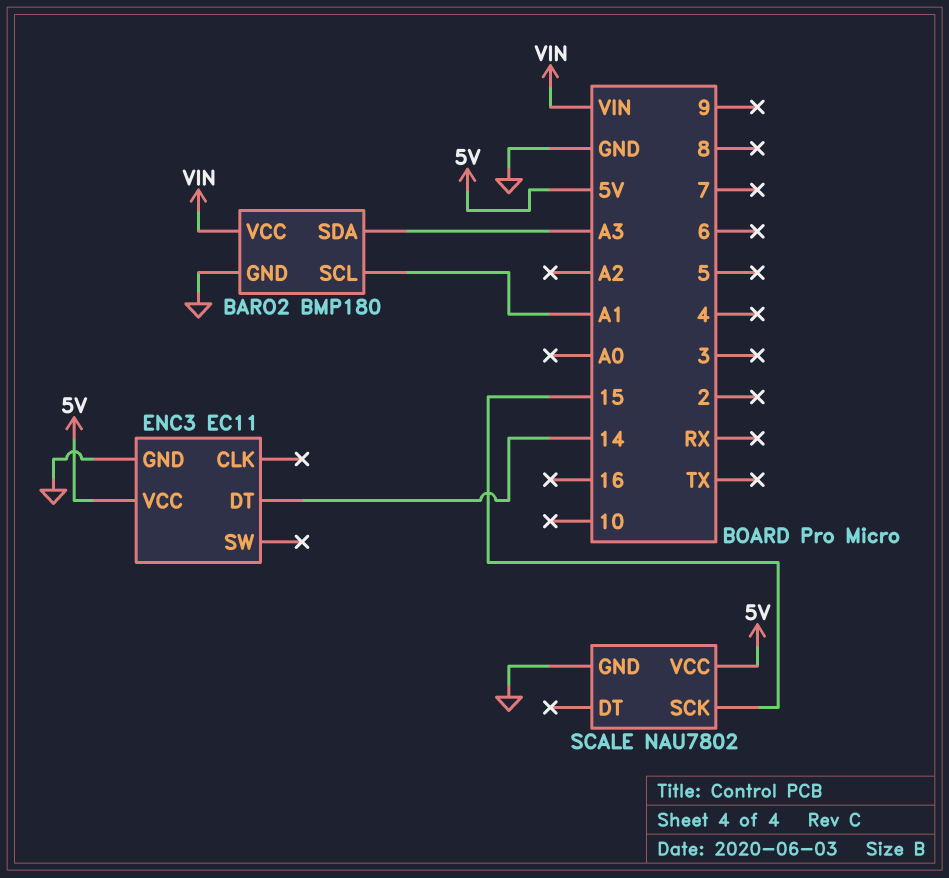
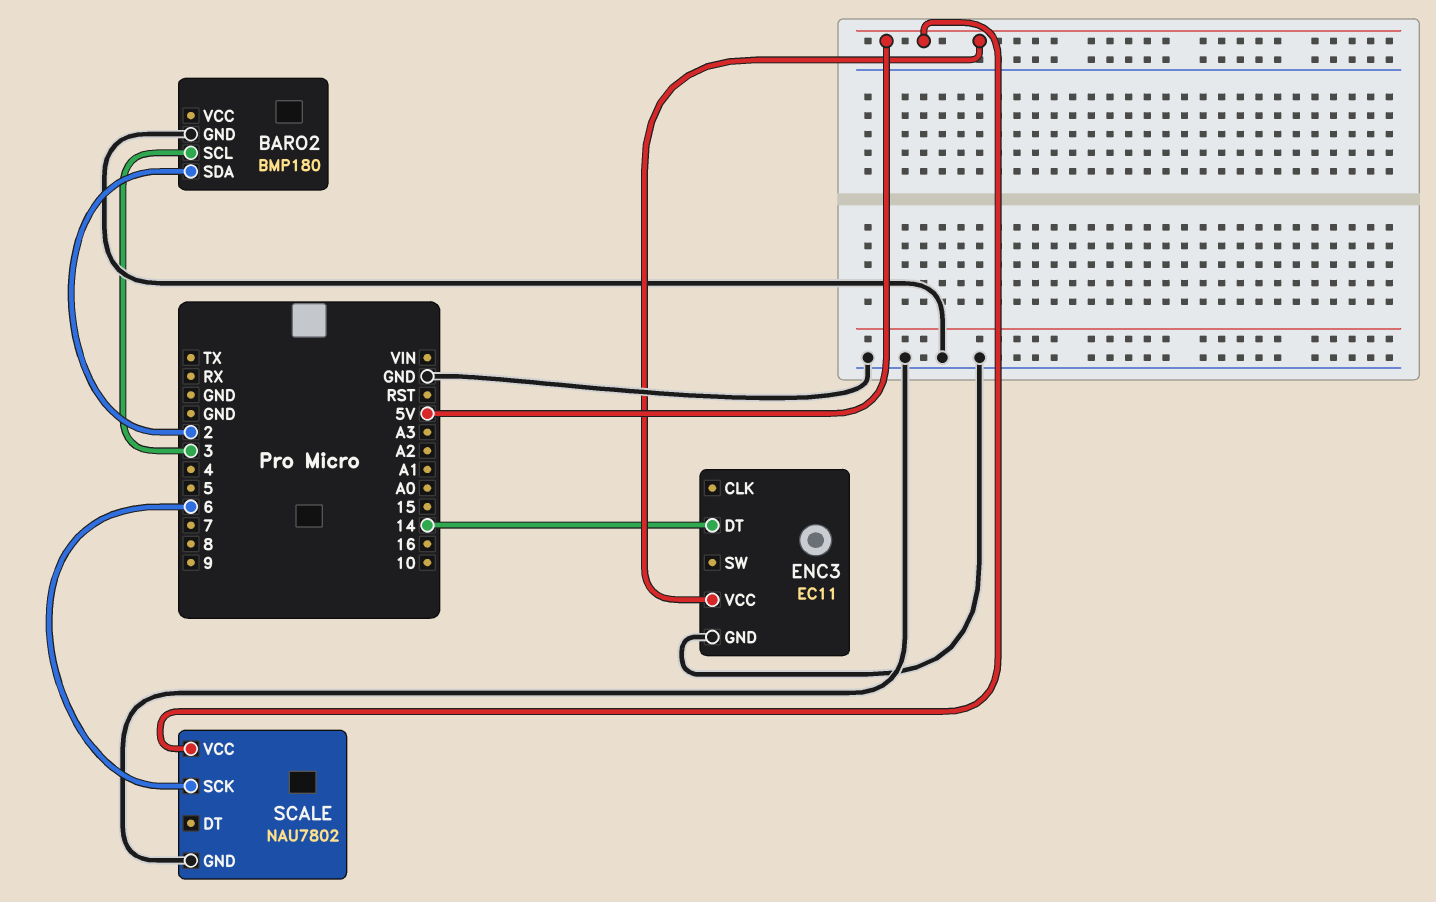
BARO2 pin SCL: A1 -> 3
BARO2 pin SDA: A3 -> 2
BARO2 pin VCC: VIN -> none
SCALE pin SCK: 15 -> 6

